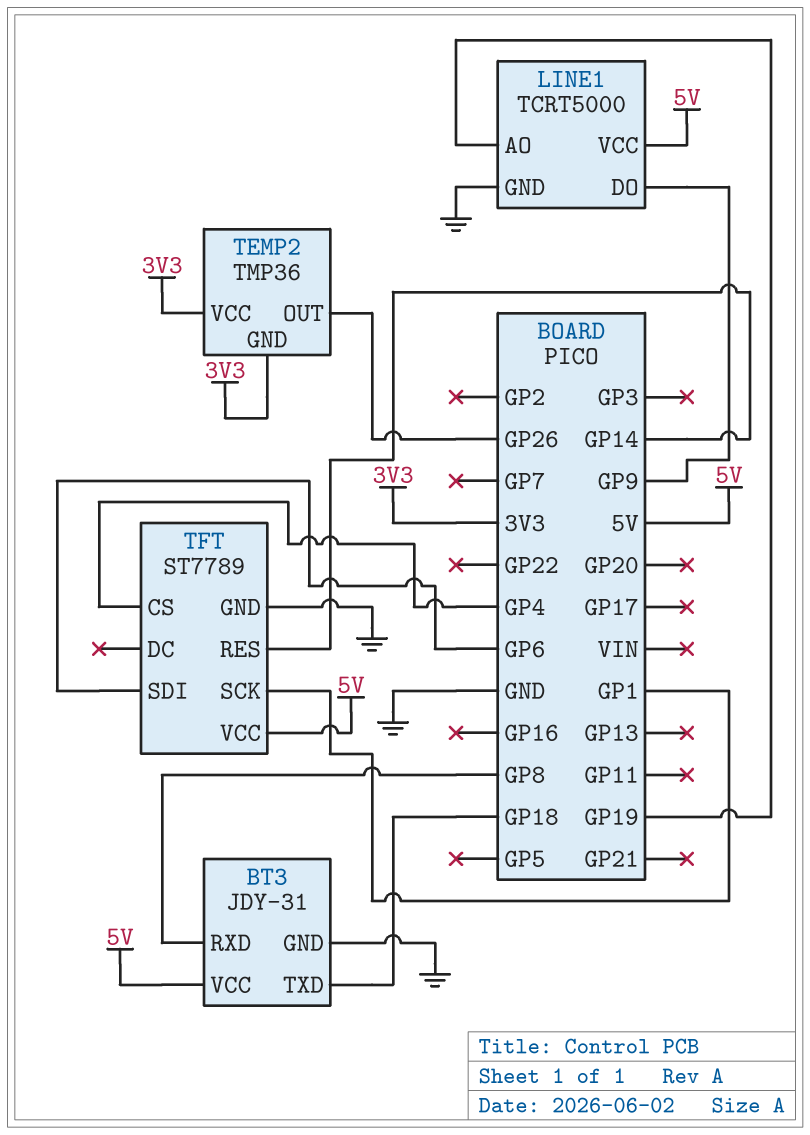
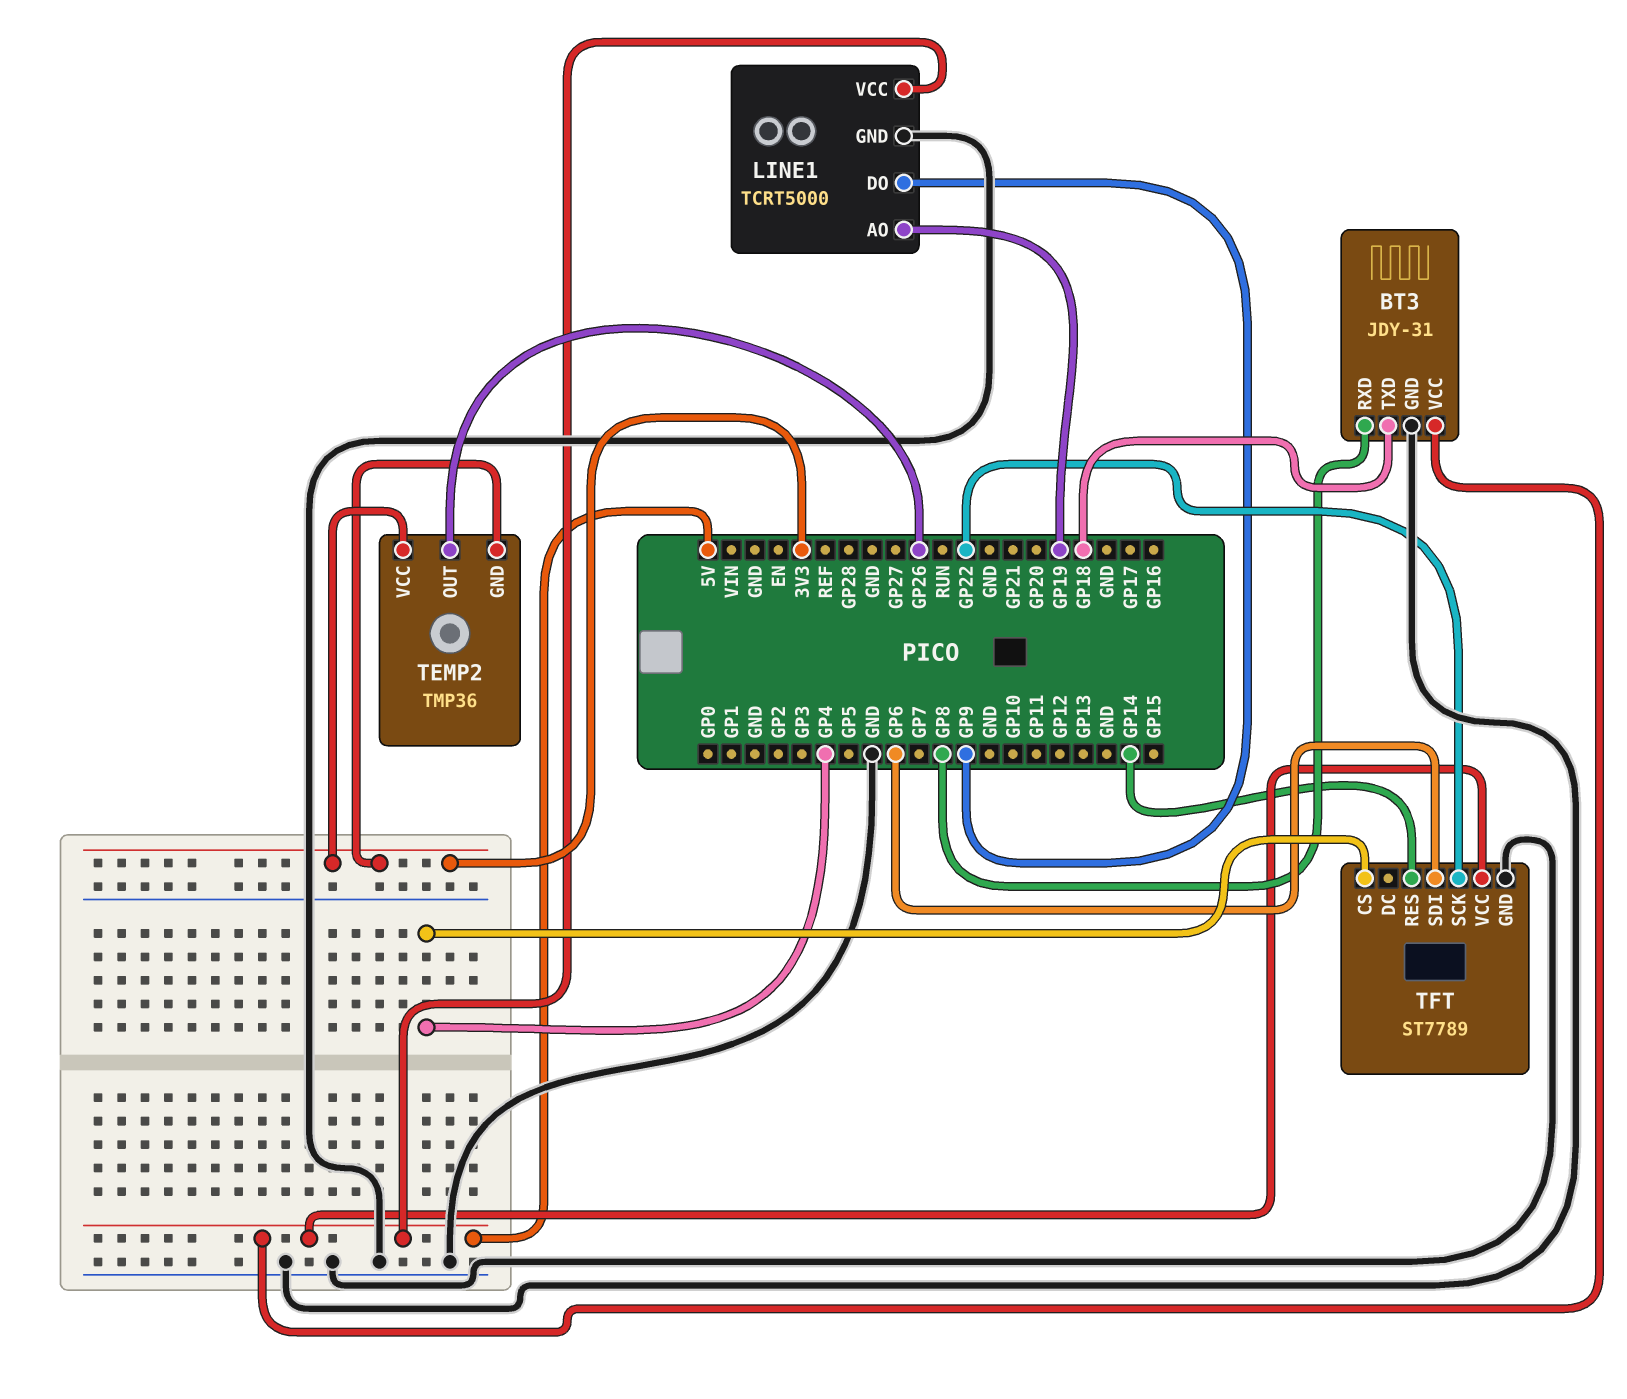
TFT pin SCK: GP1 -> GP22

